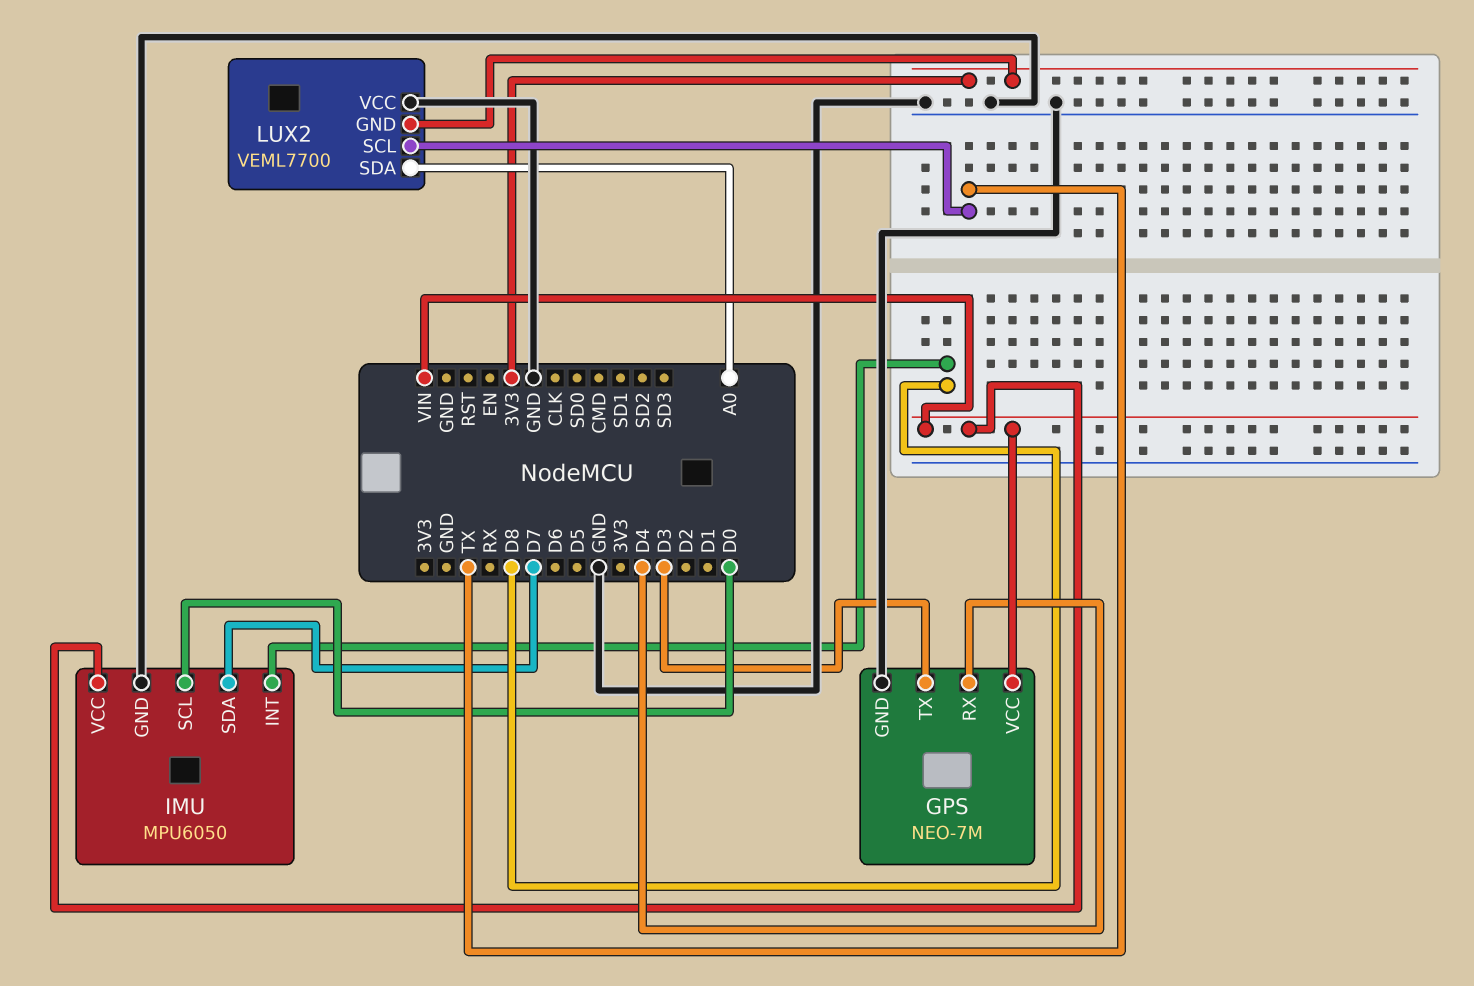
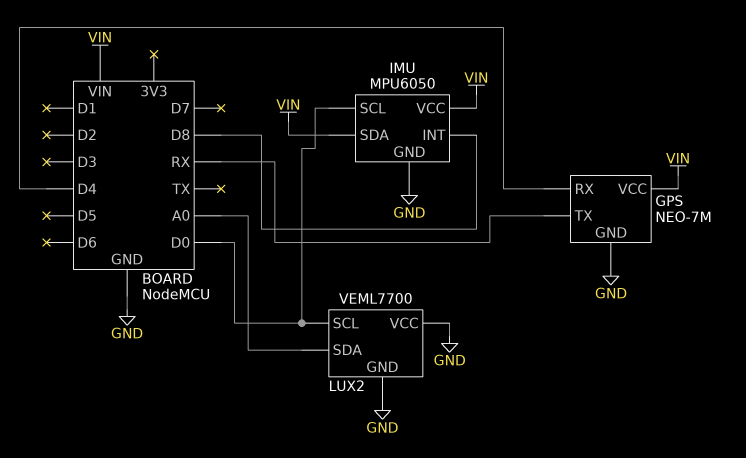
GPS pin TX: D3 -> RX
IMU pin SDA: D7 -> VIN
LUX2 pin GND: 3V3 -> GND
LUX2 pin SCL: TX -> D0

